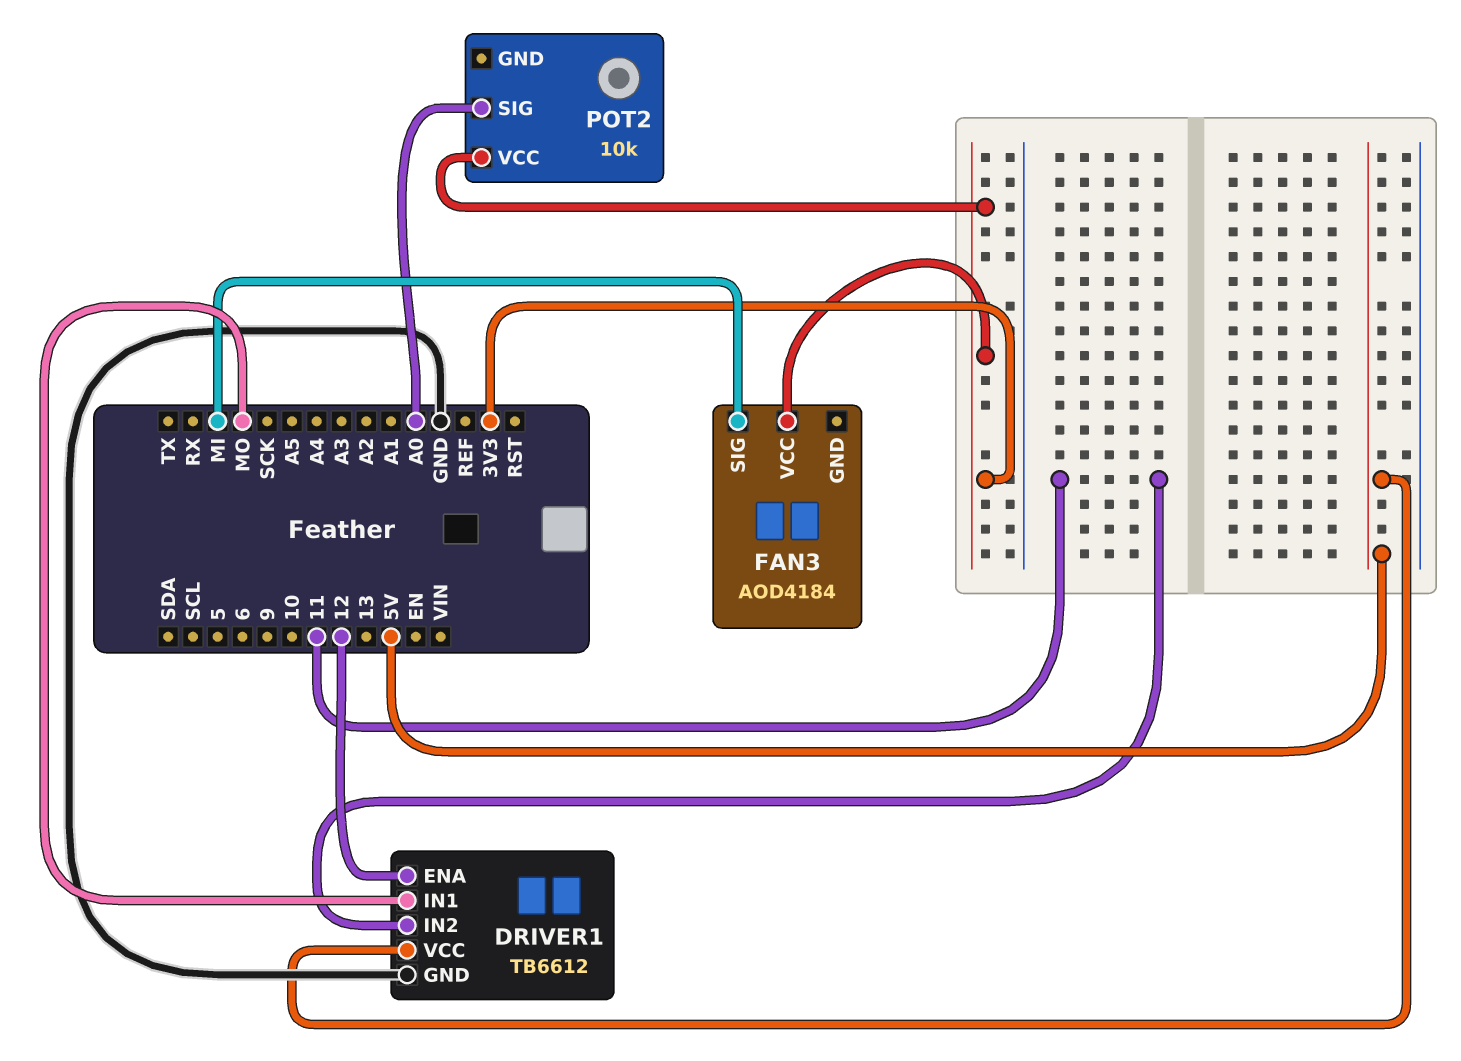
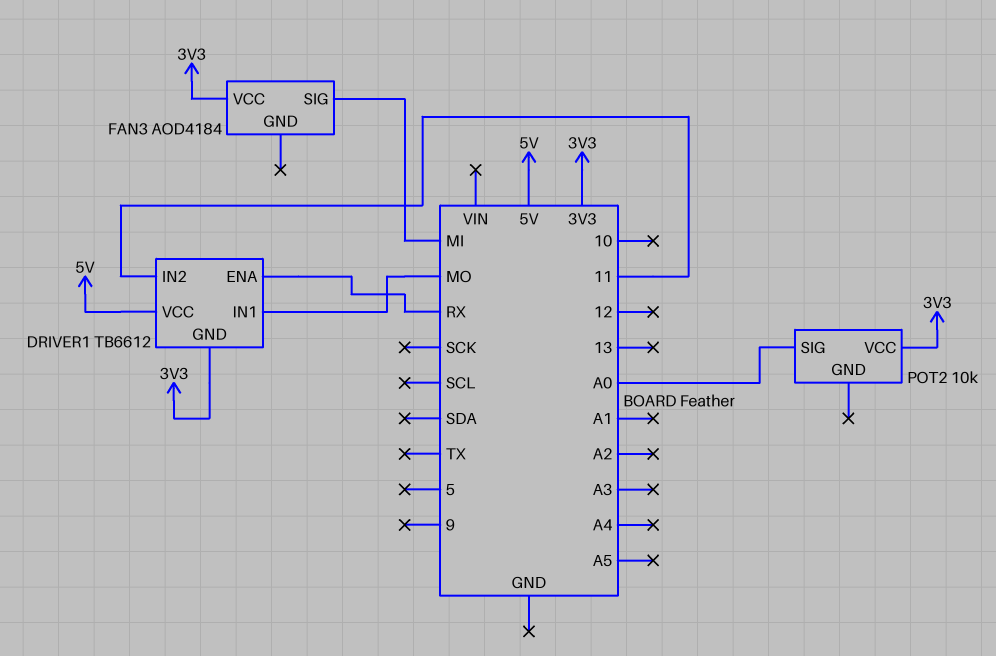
DRIVER1 pin ENA: 12 -> RX
DRIVER1 pin GND: GND -> 3V3

